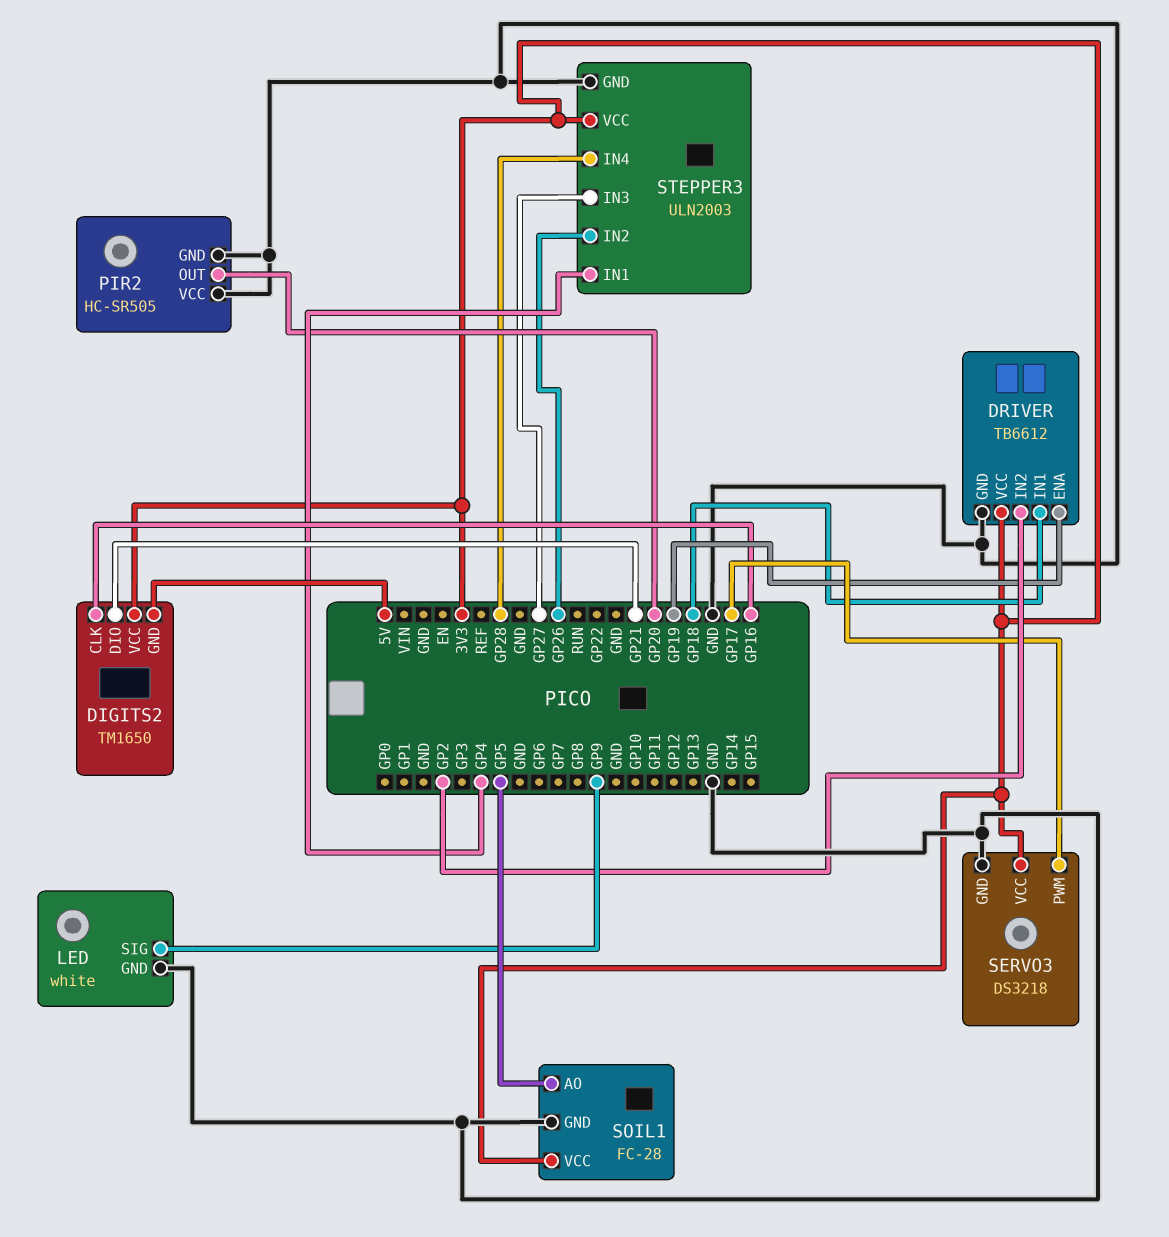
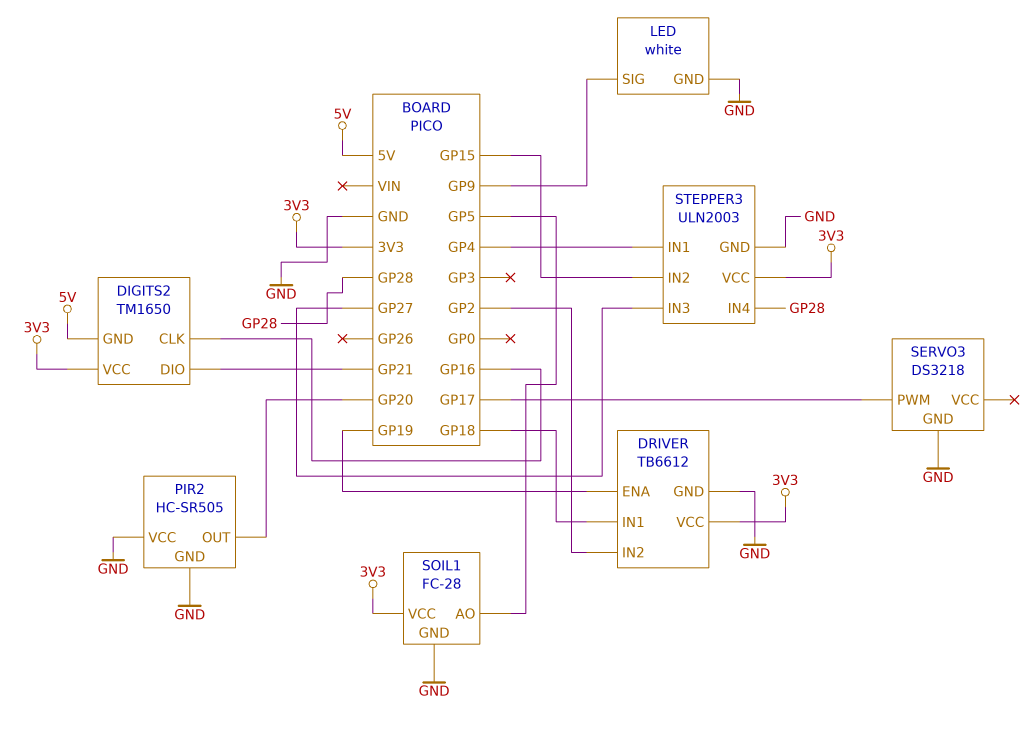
SERVO3 pin VCC: 3V3 -> none
STEPPER3 pin IN2: GP26 -> GP15

